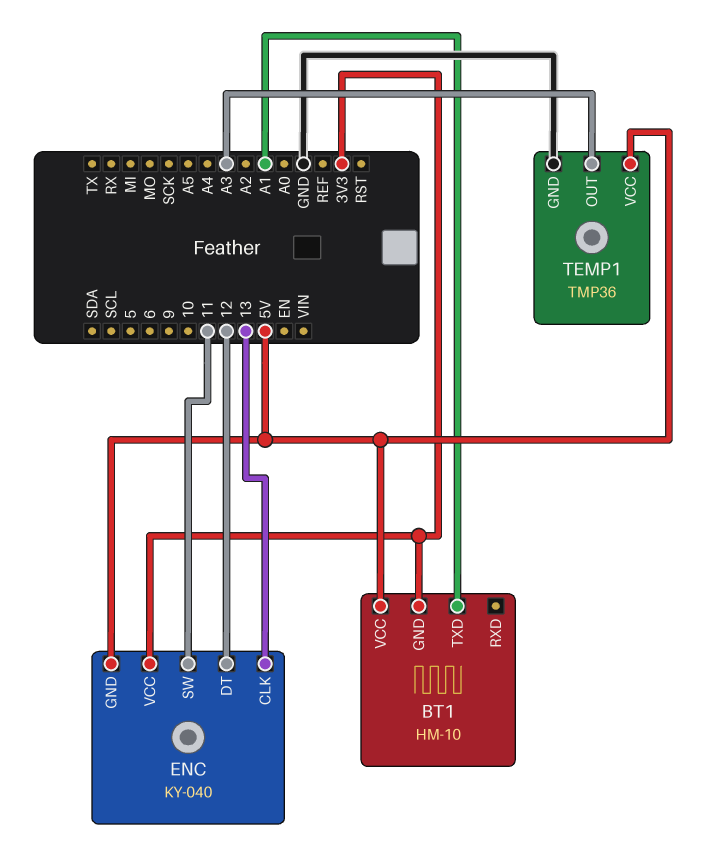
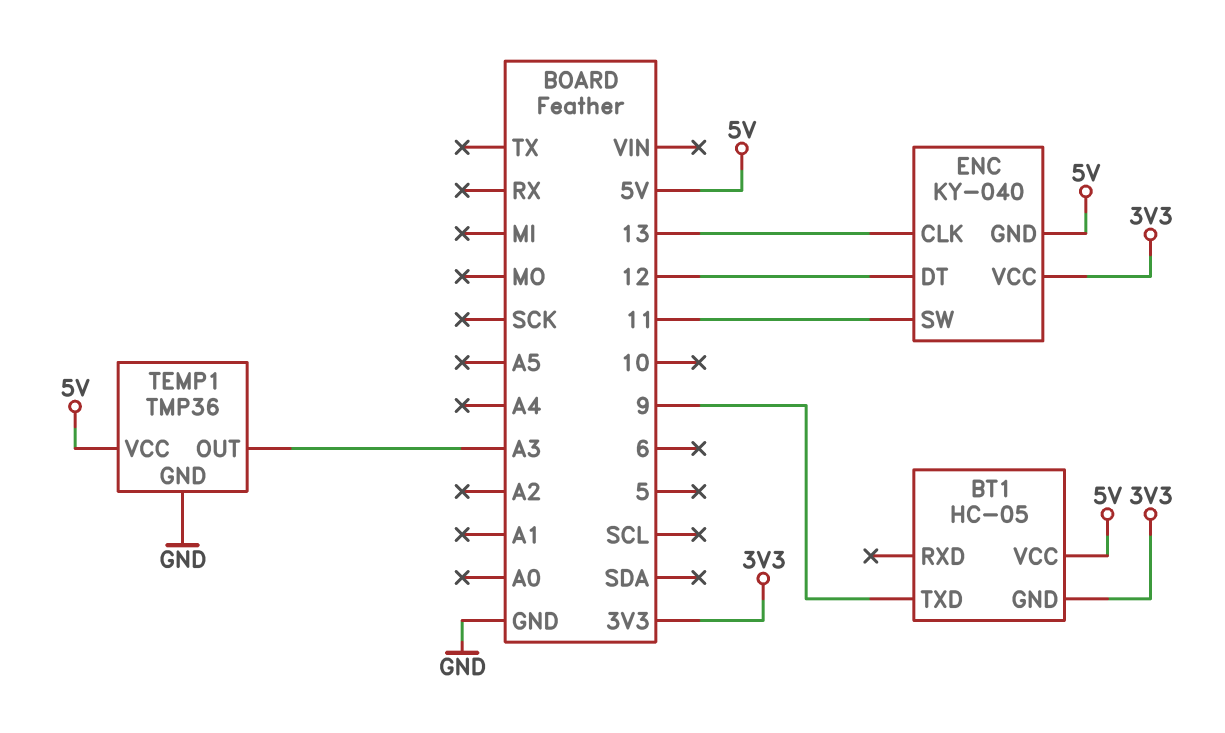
BT1: HM-10 -> HC-05
BT1 pin TXD: A1 -> 9

